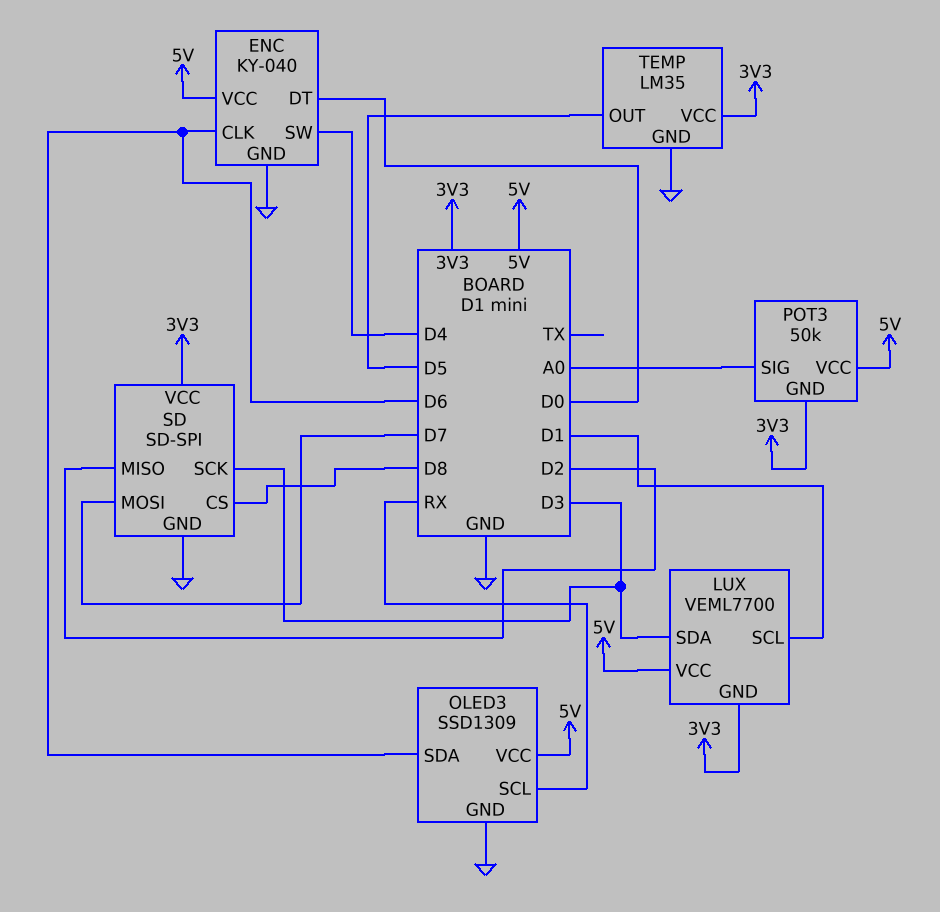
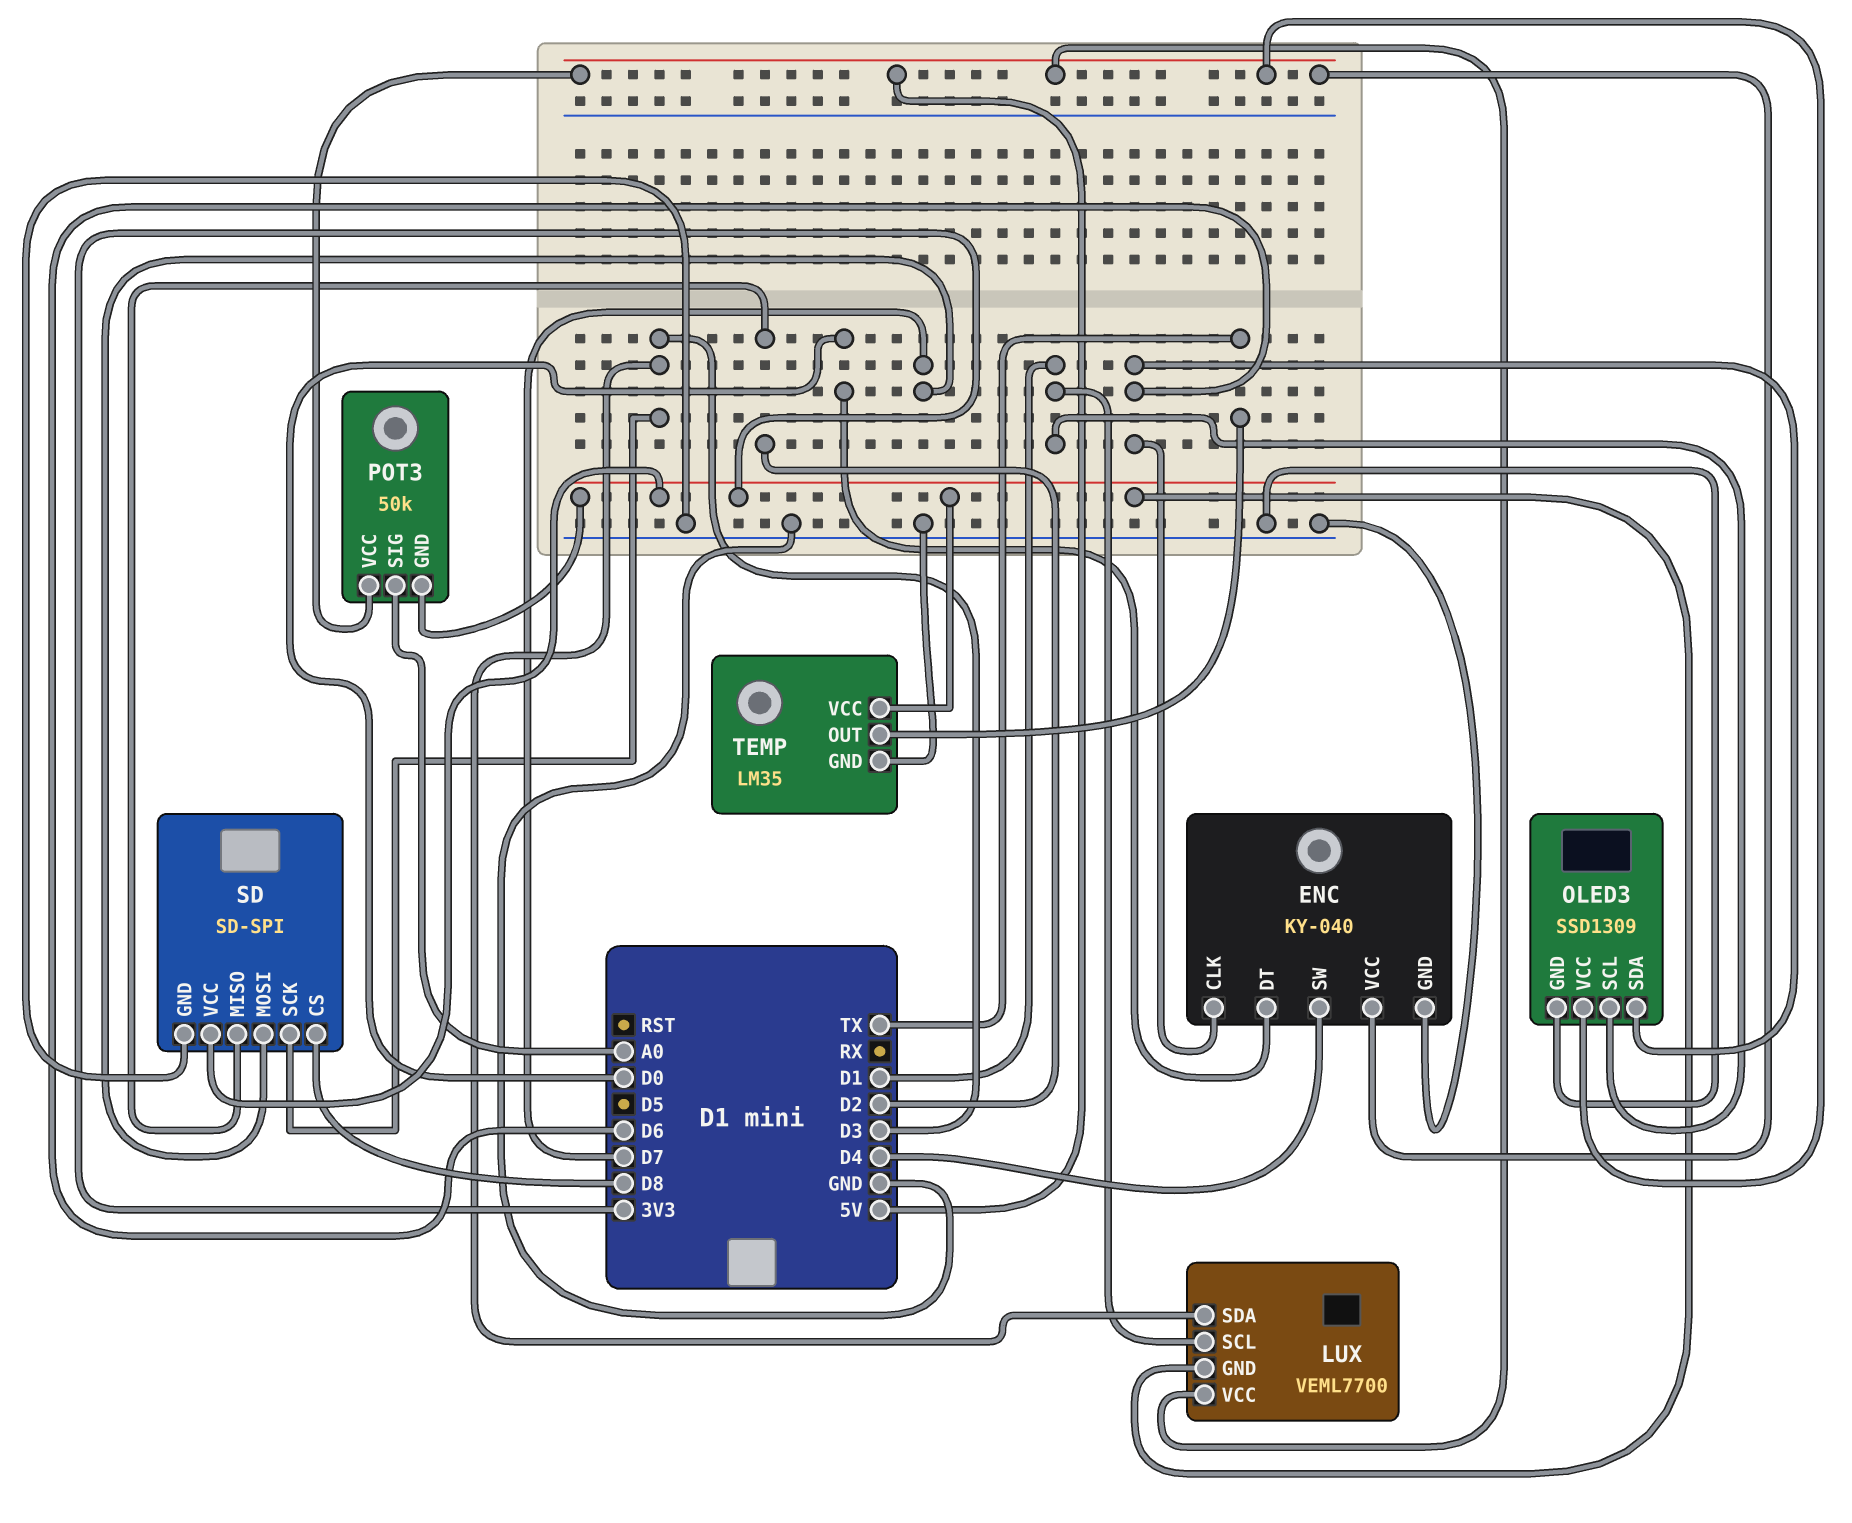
OLED3 pin SCL: RX -> D1
TEMP pin OUT: D5 -> TX

